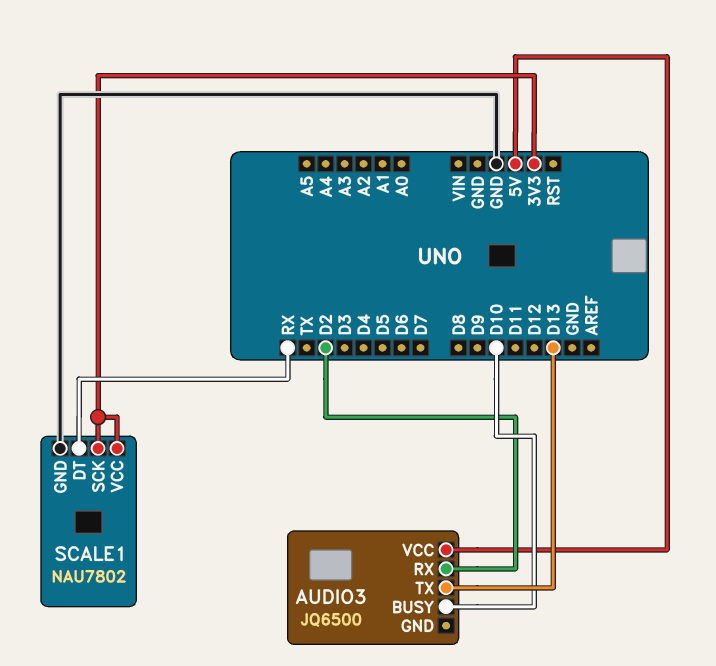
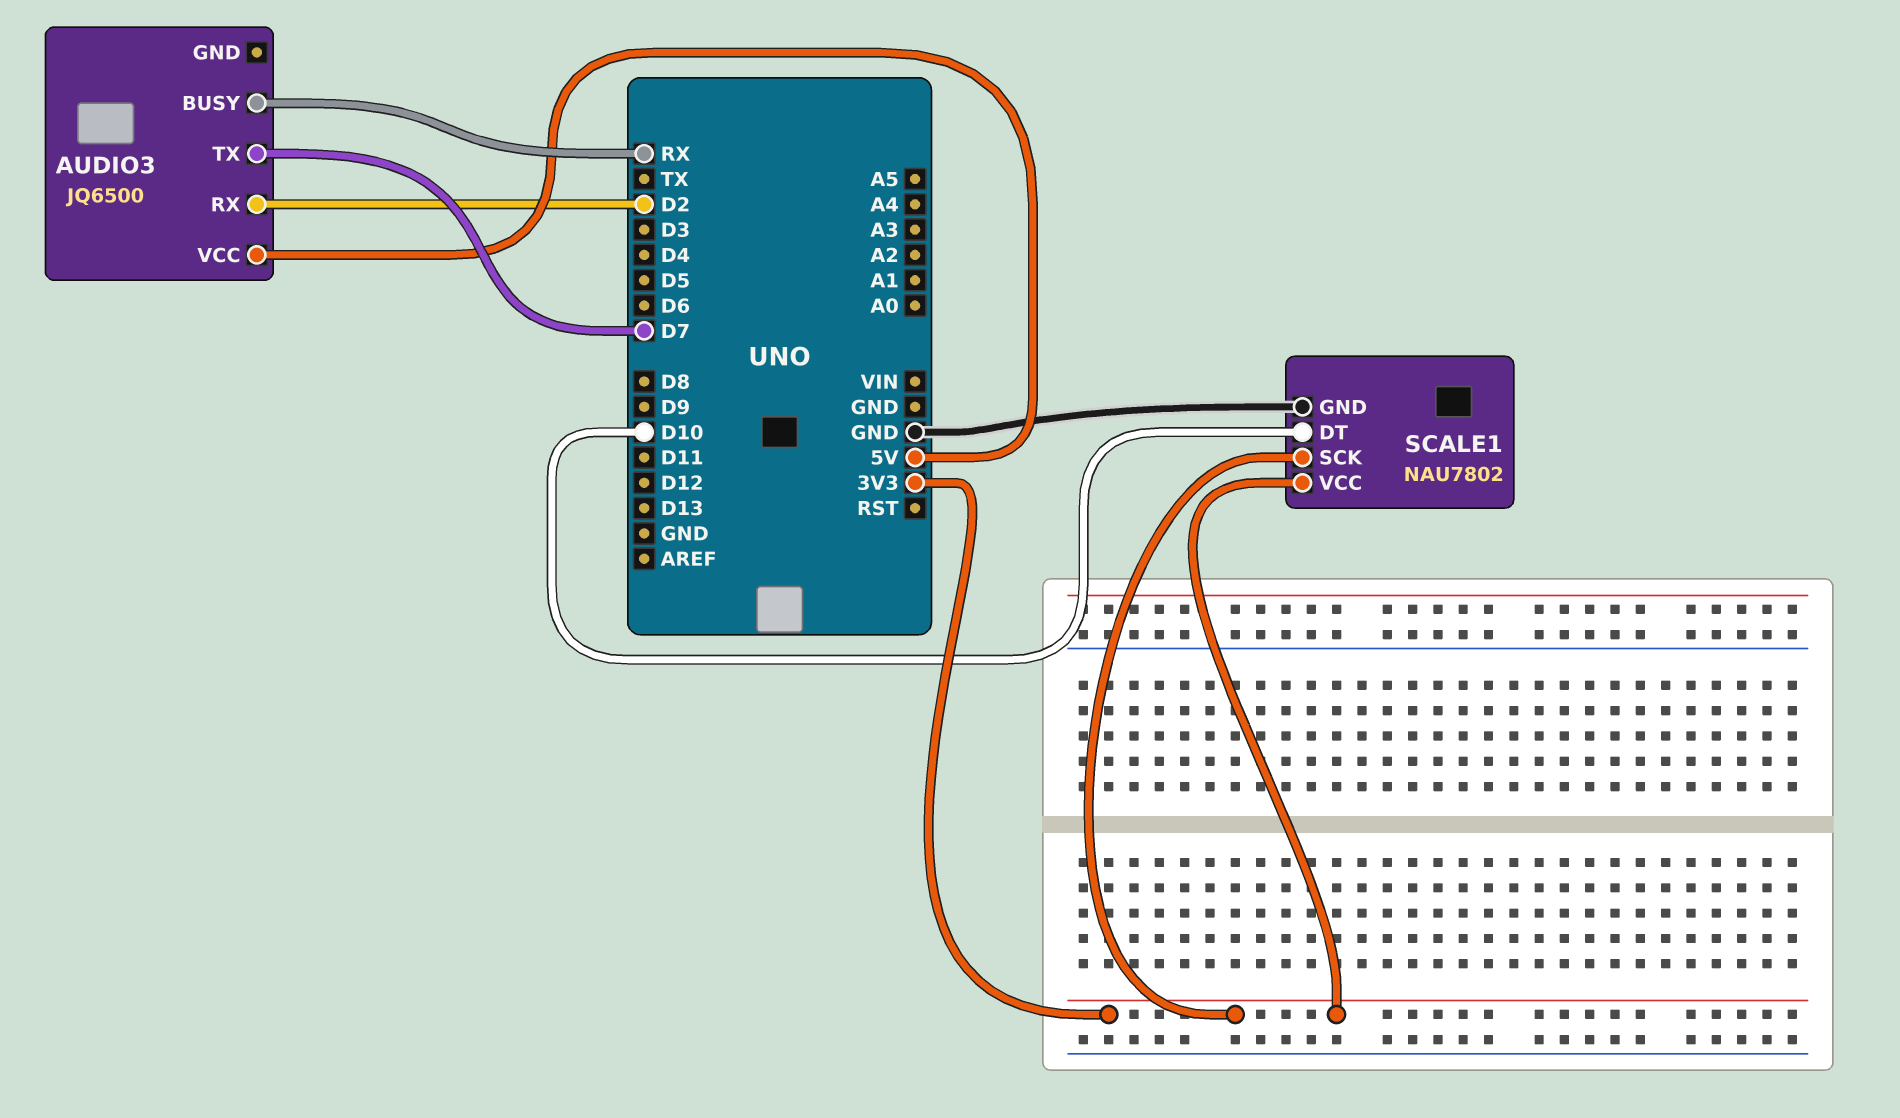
AUDIO3 pin BUSY: D10 -> RX
AUDIO3 pin TX: D13 -> D7
SCALE1 pin DT: RX -> D10

